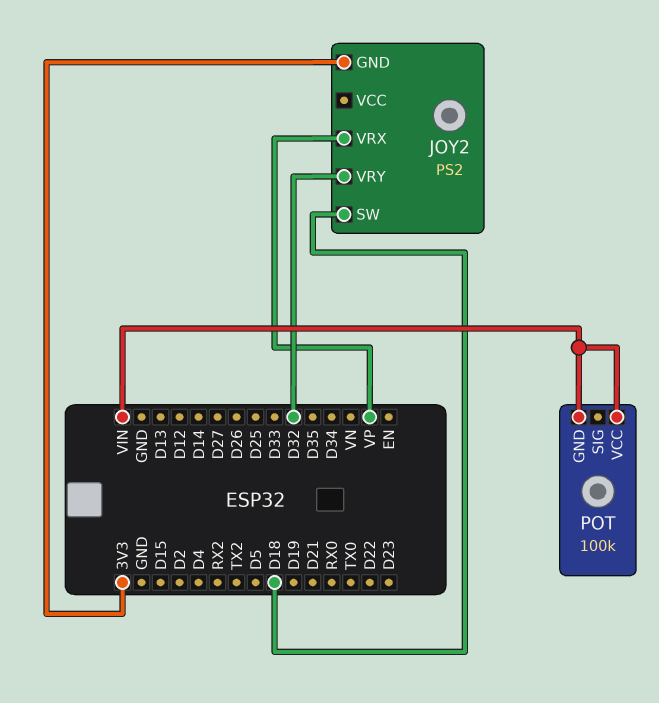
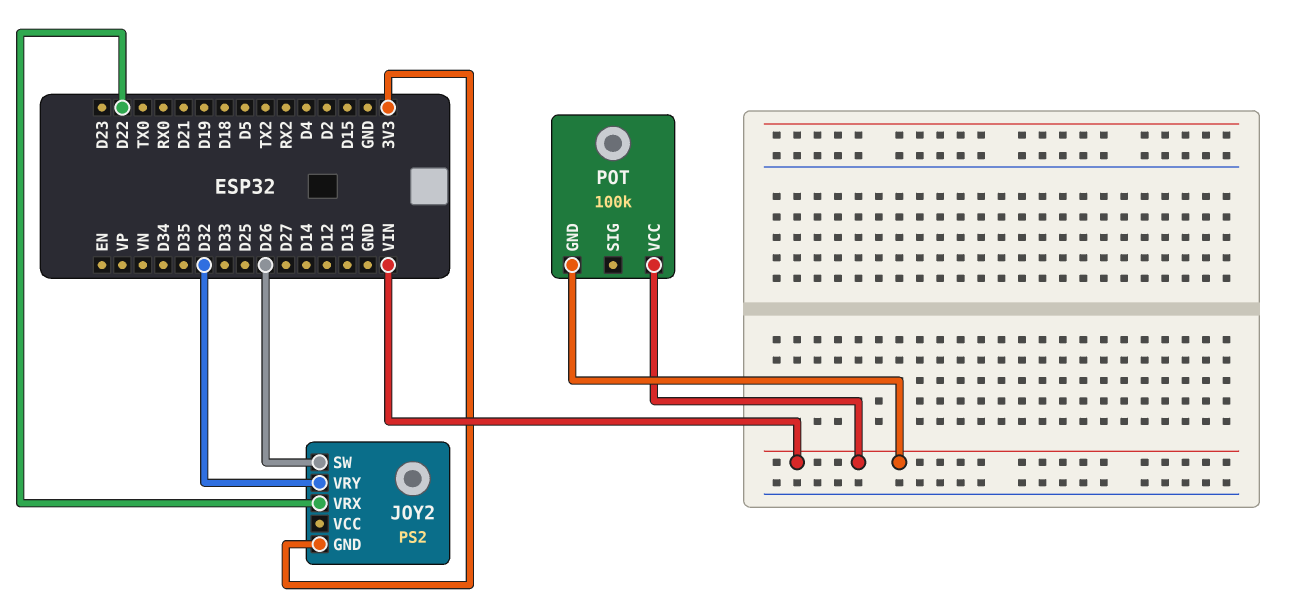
JOY2 pin SW: D18 -> D26
JOY2 pin VRX: VP -> D22

